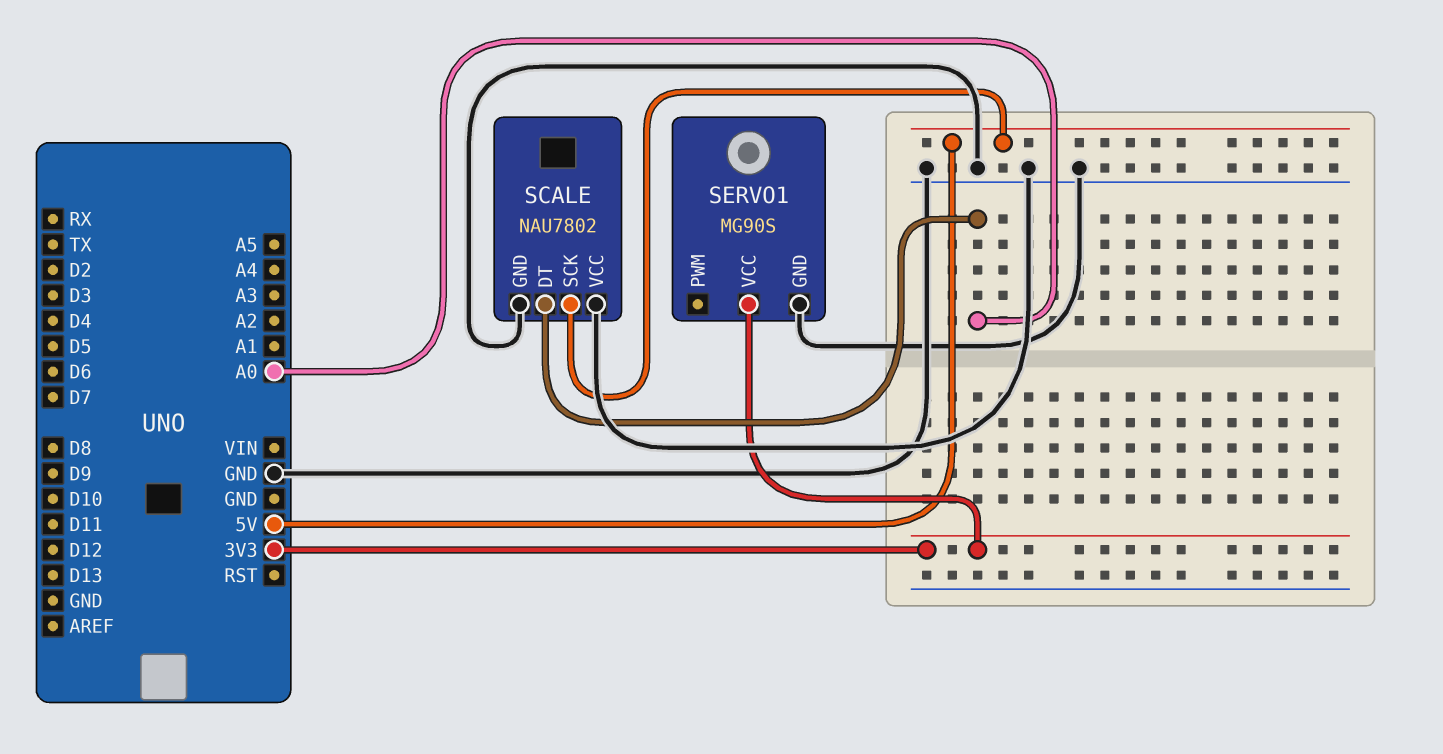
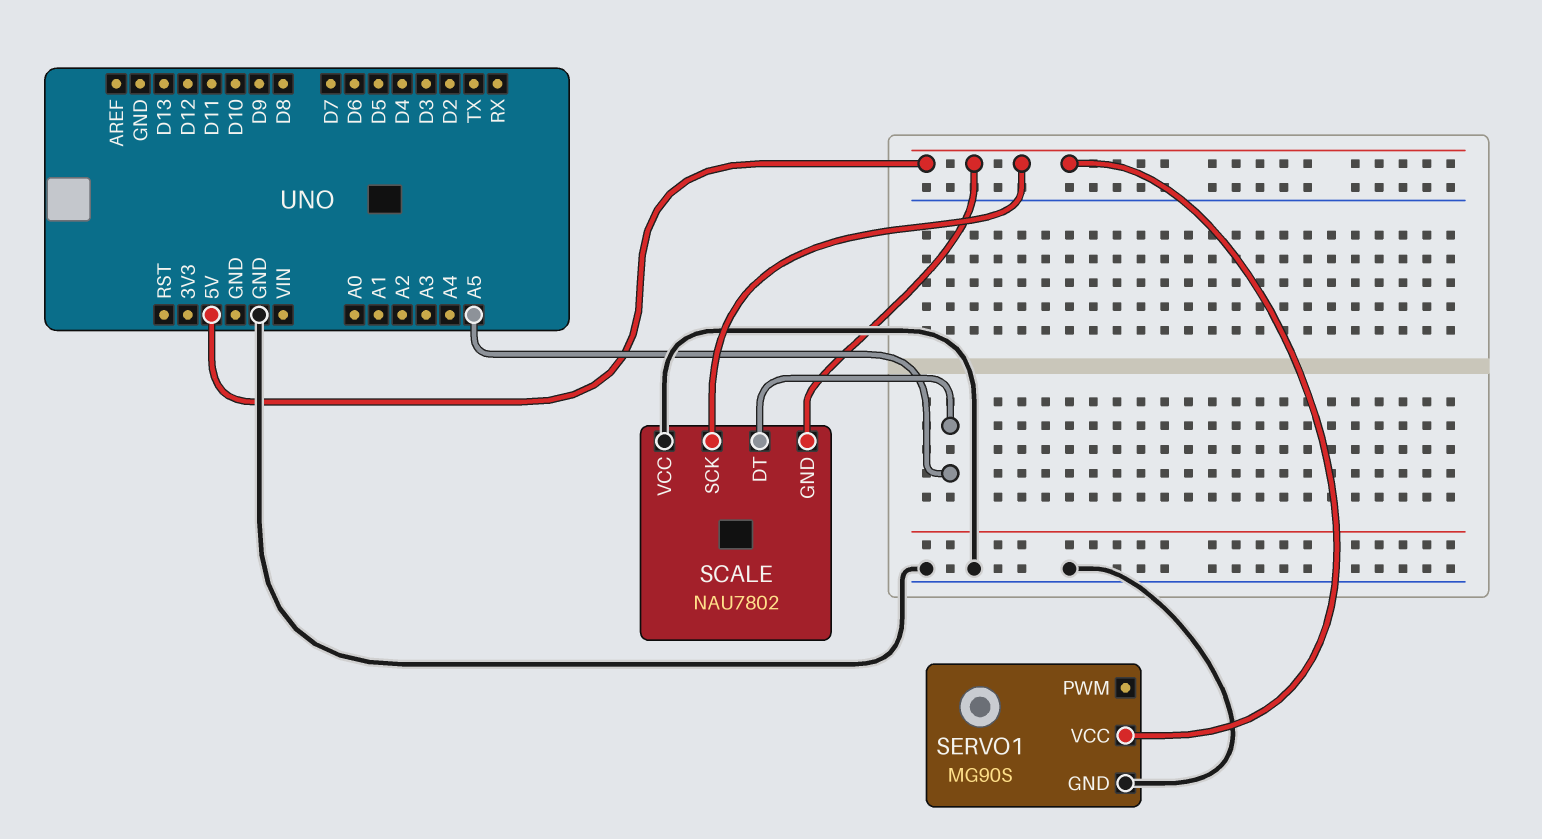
SCALE pin DT: A0 -> A5
SCALE pin GND: GND -> 5V
SERVO1 pin VCC: 3V3 -> 5V

